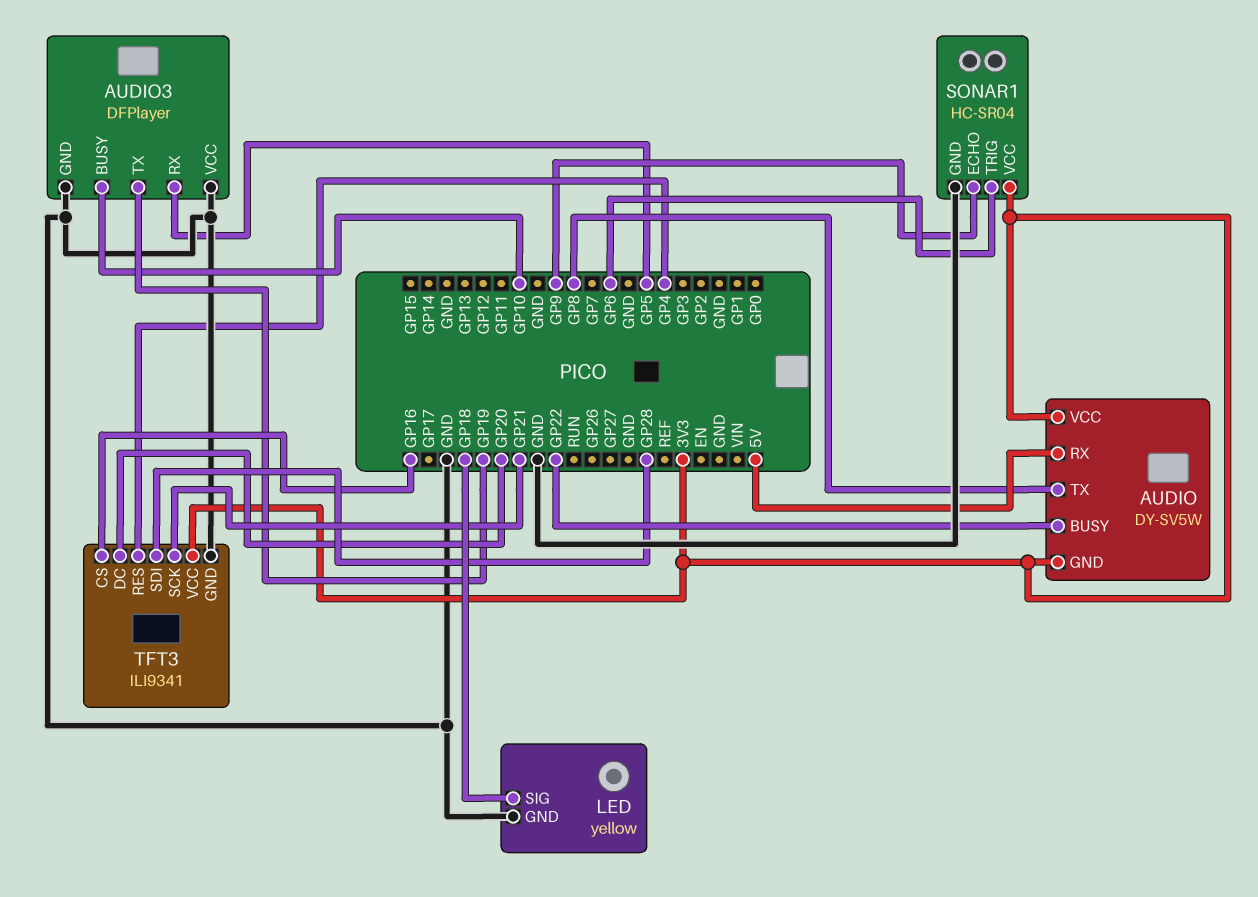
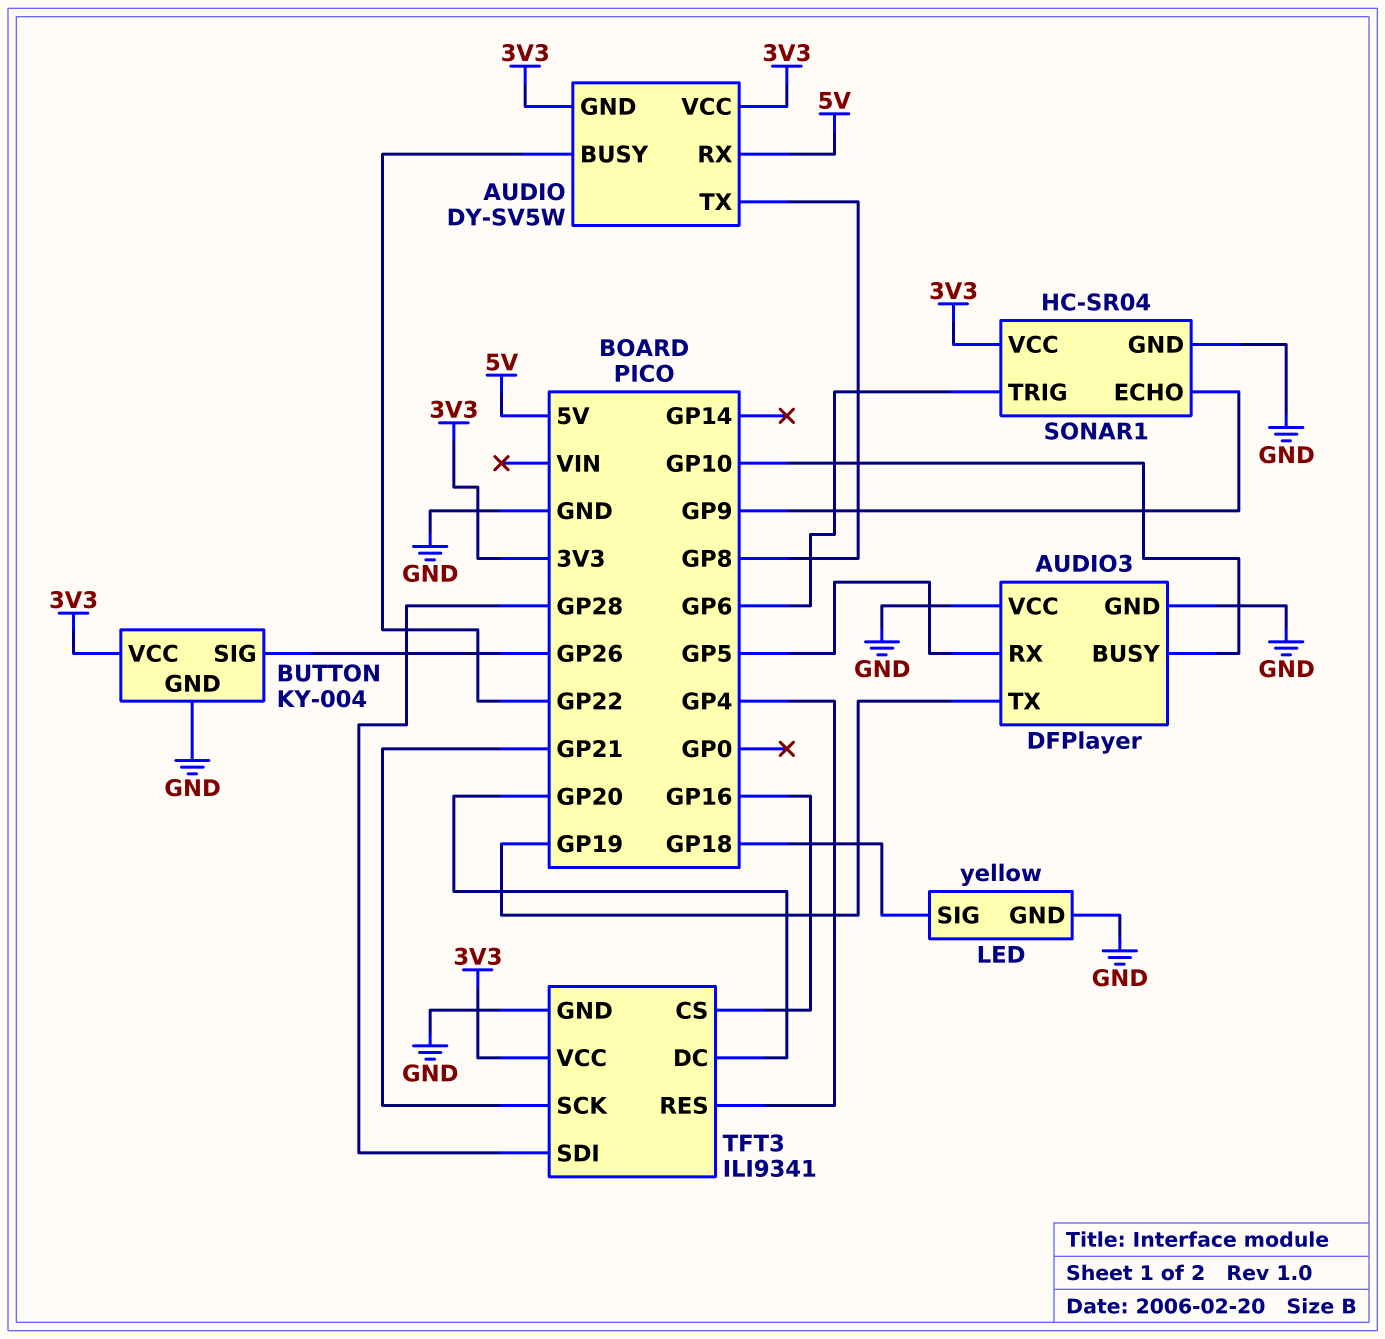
BUTTON: none -> KY-004
BUTTON pin GND: none -> GND
BUTTON pin SIG: none -> GP26
BUTTON pin VCC: none -> 3V3

